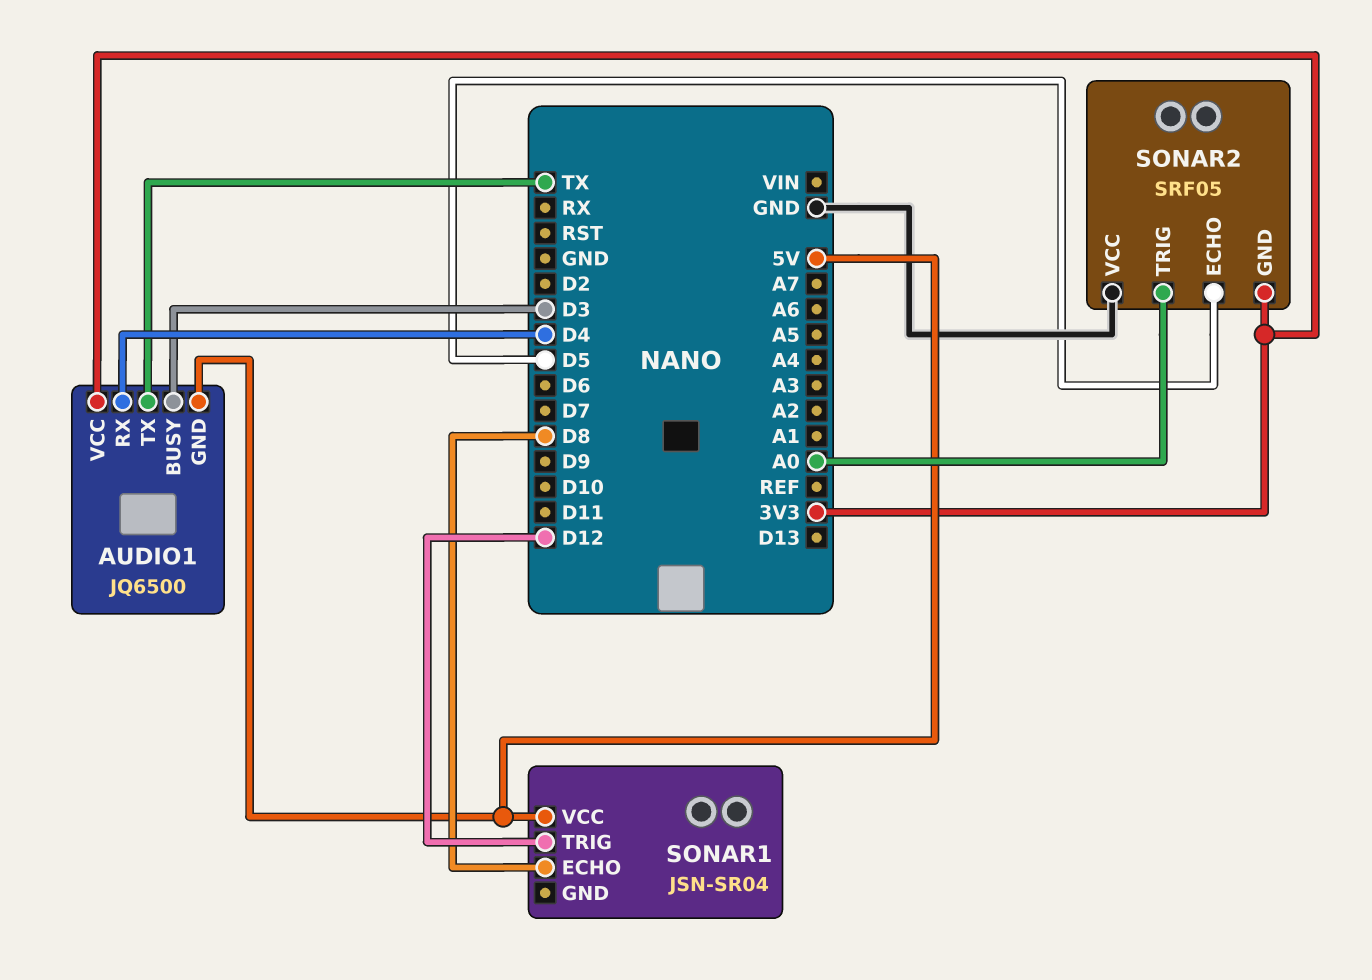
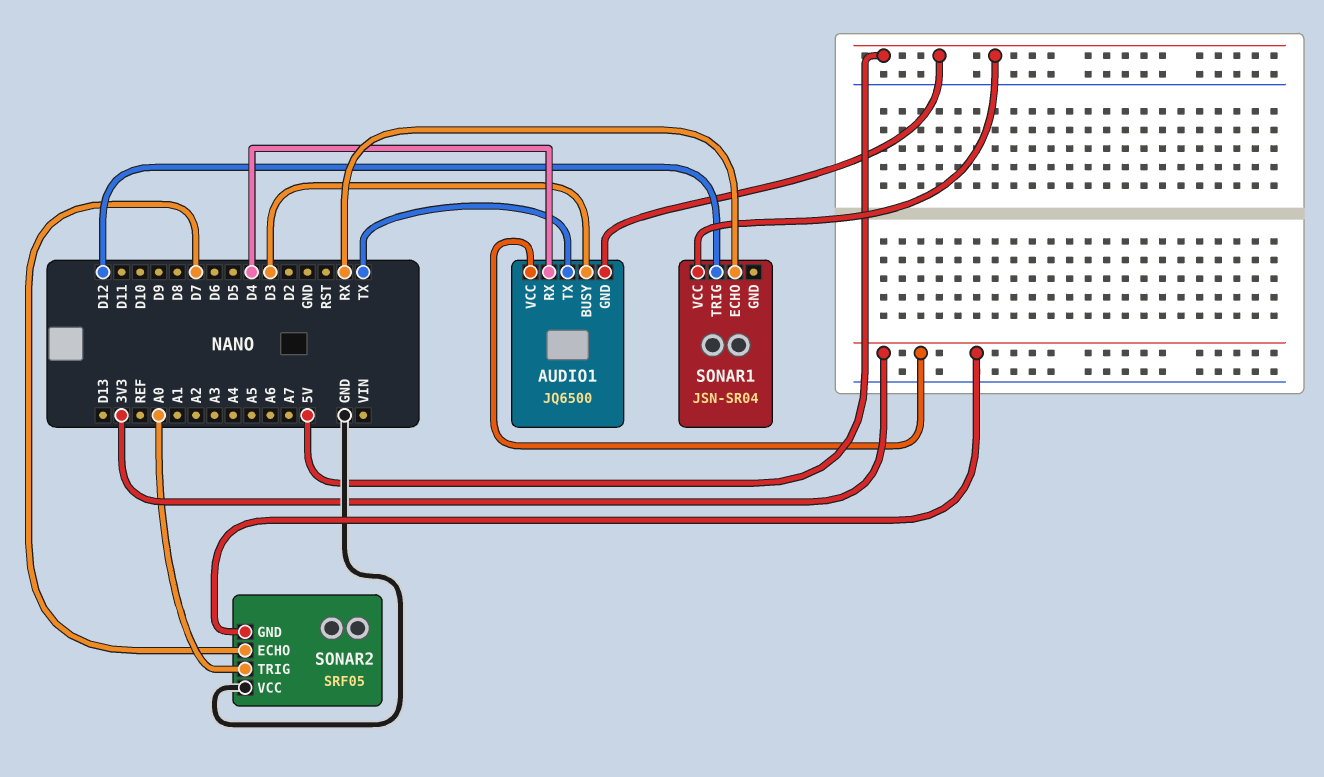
SONAR1 pin ECHO: D8 -> RX
SONAR2 pin ECHO: D5 -> D7

